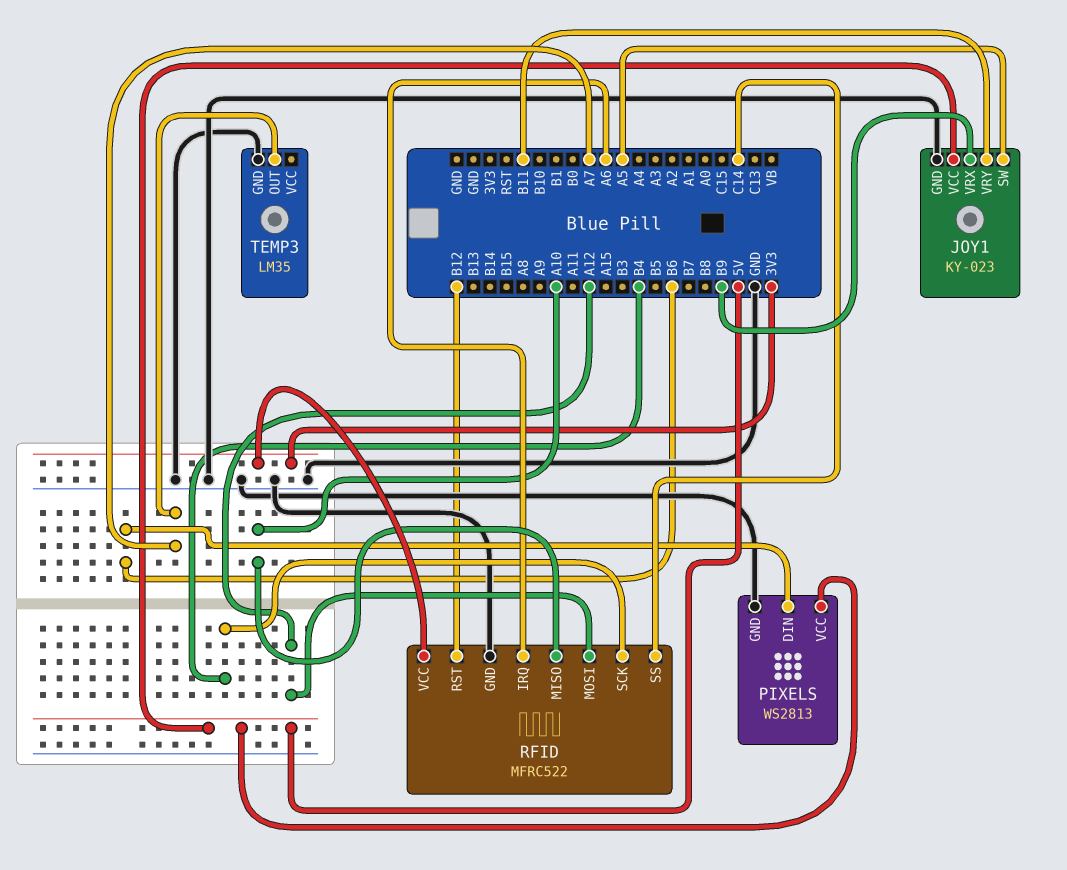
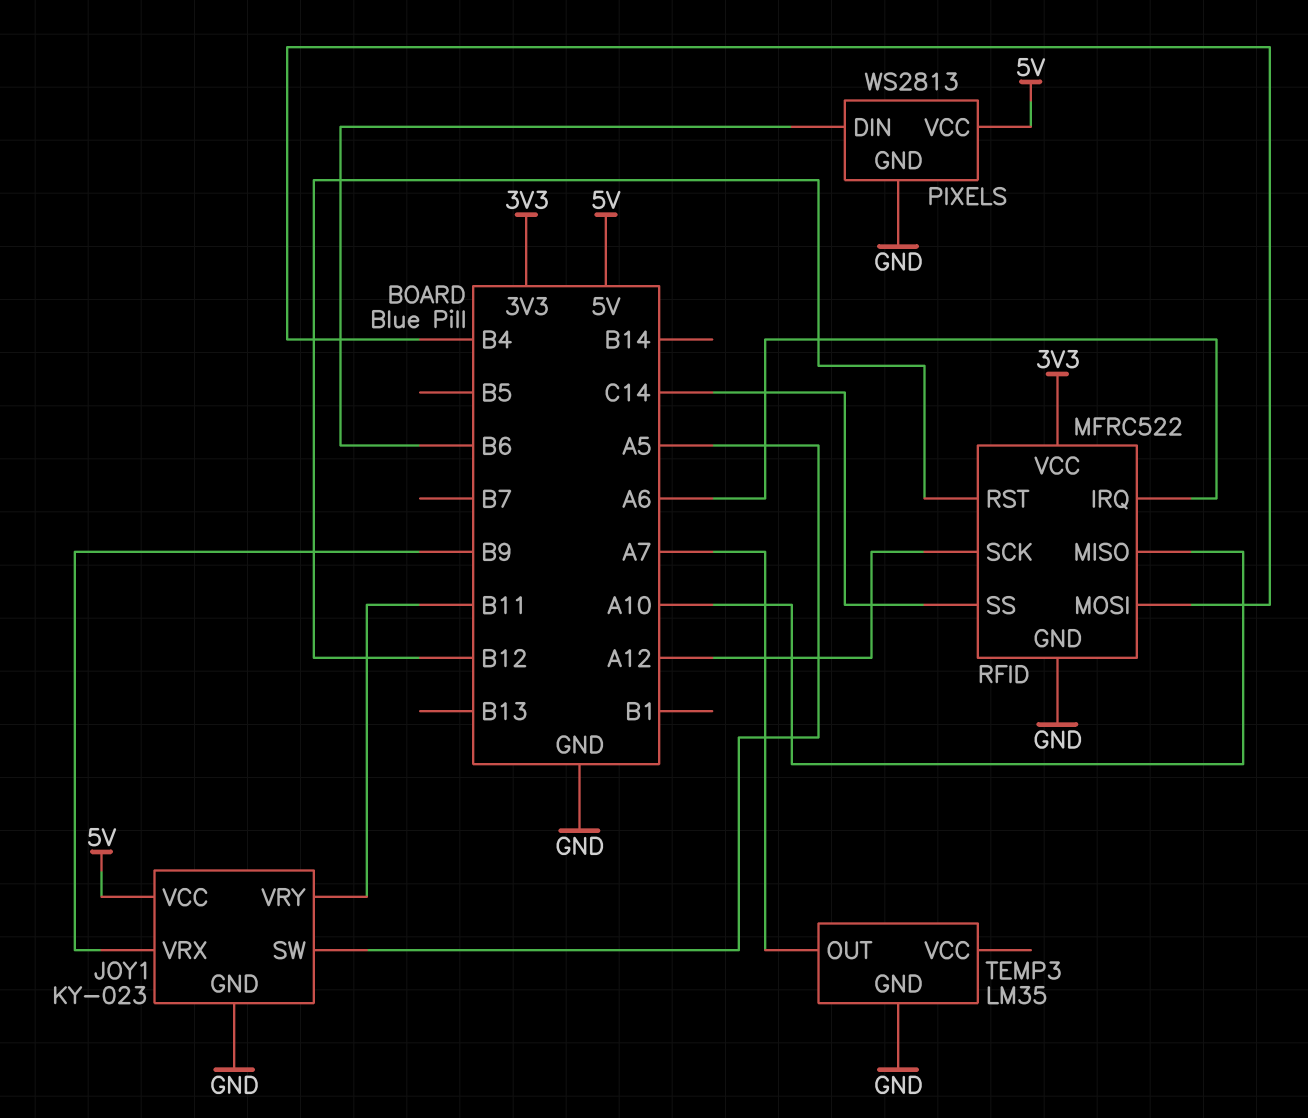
RFID pin MOSI: A12 -> B4
RFID pin SCK: B4 -> A12

